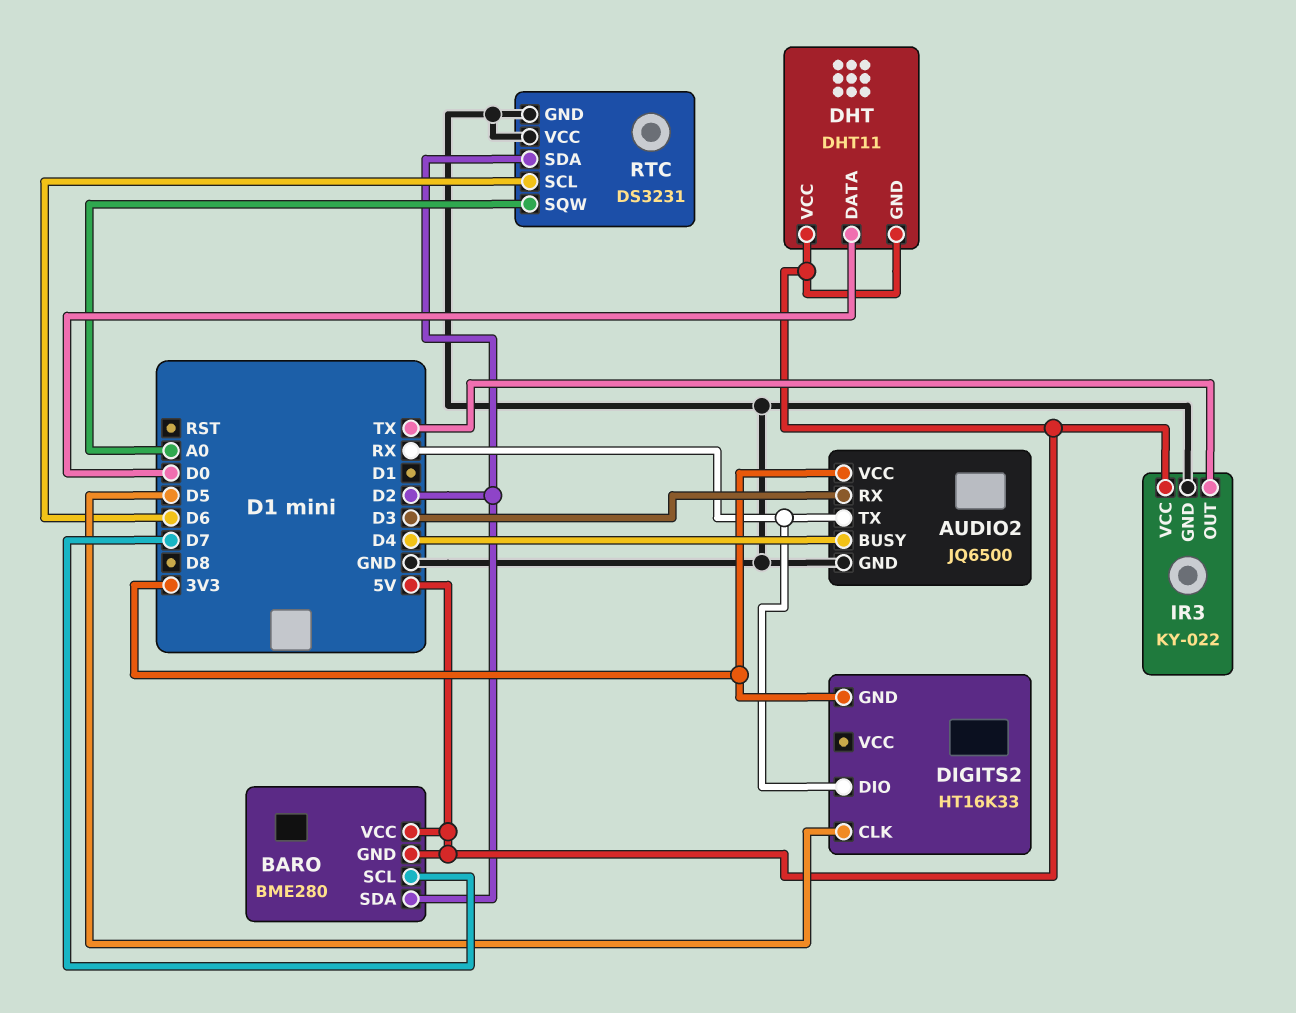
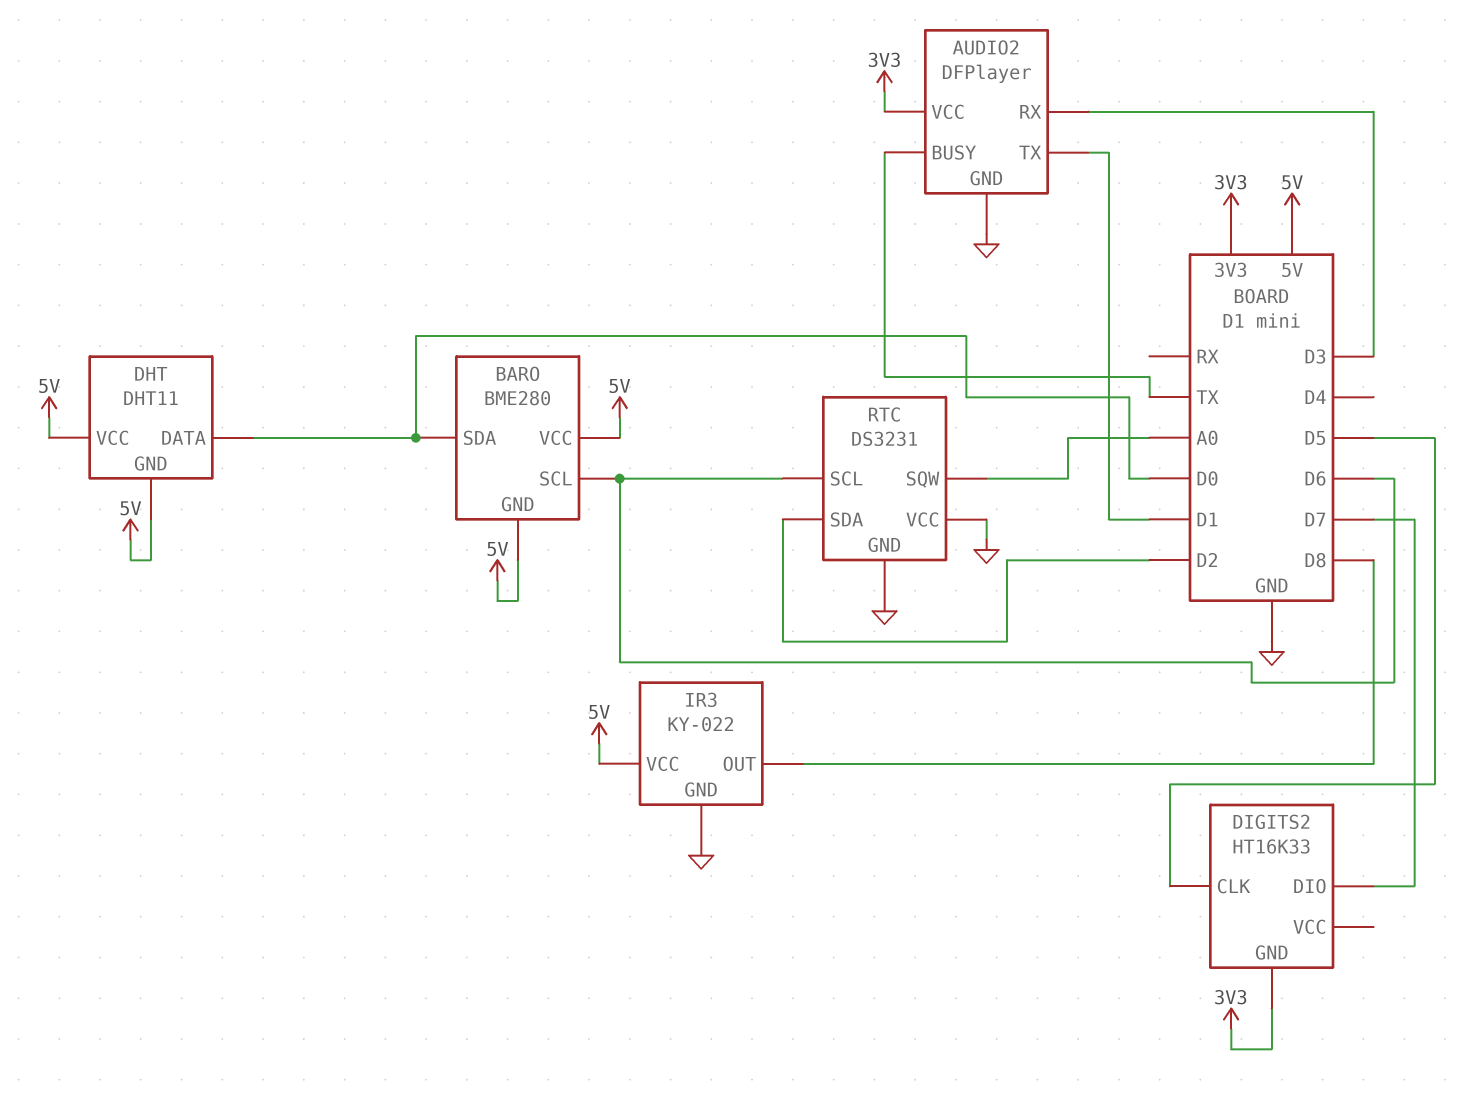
AUDIO2: JQ6500 -> DFPlayer
AUDIO2 pin BUSY: D4 -> TX
AUDIO2 pin TX: RX -> D1
BARO pin SCL: D7 -> D6
BARO pin SDA: D2 -> D0
DIGITS2 pin DIO: RX -> D7
IR3 pin OUT: TX -> D8

